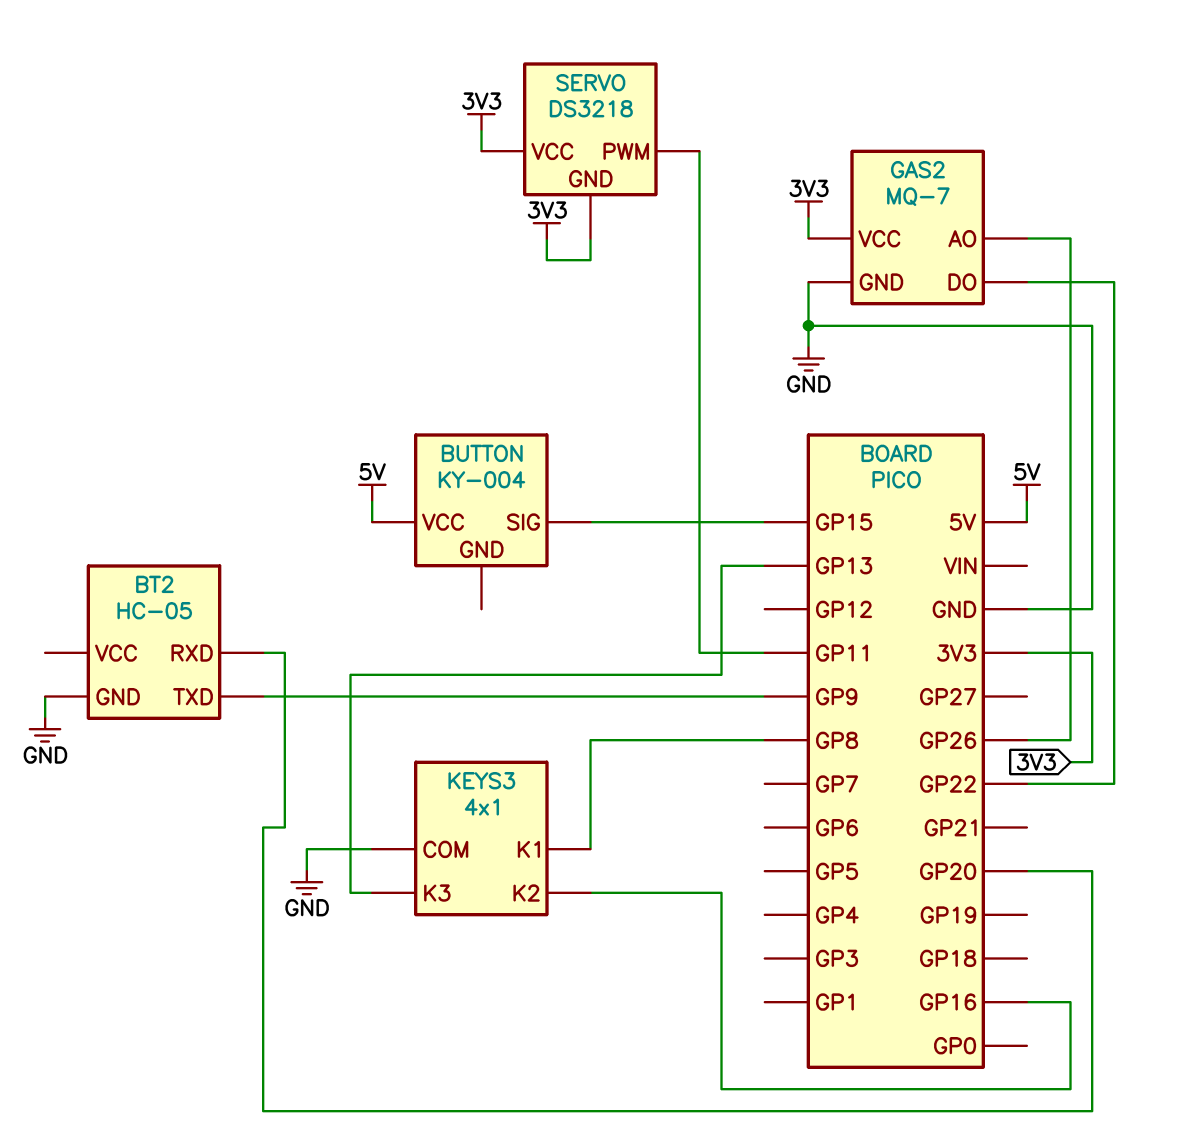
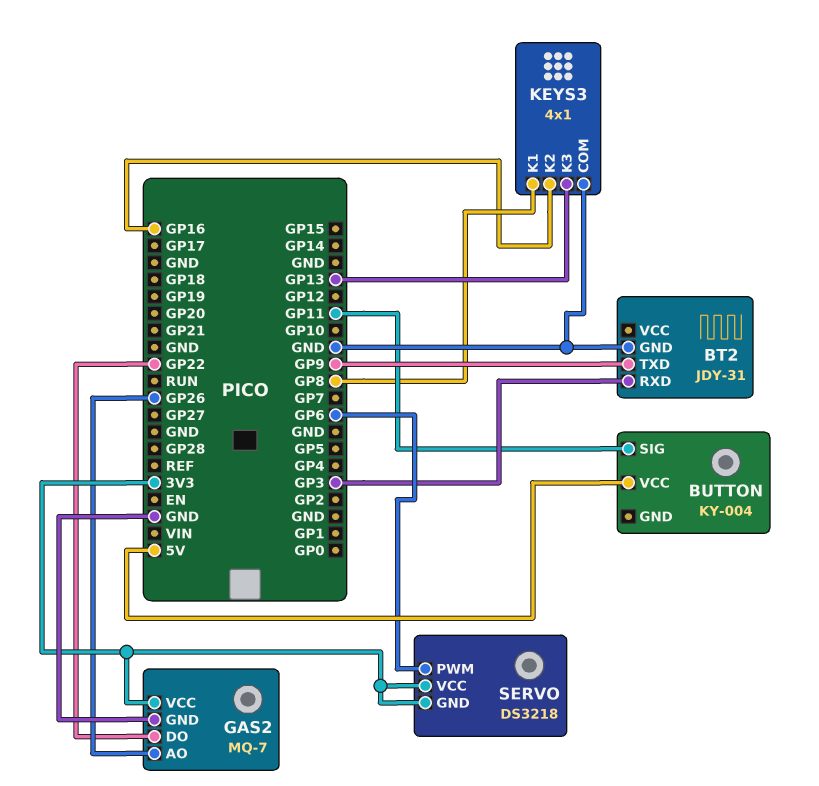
BT2: HC-05 -> JDY-31
BT2 pin RXD: GP20 -> GP3
BUTTON pin SIG: GP15 -> GP11
SERVO pin PWM: GP11 -> GP6

